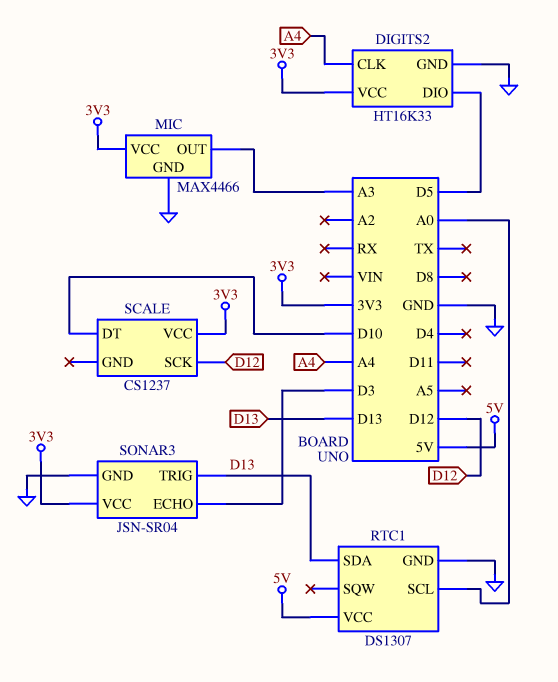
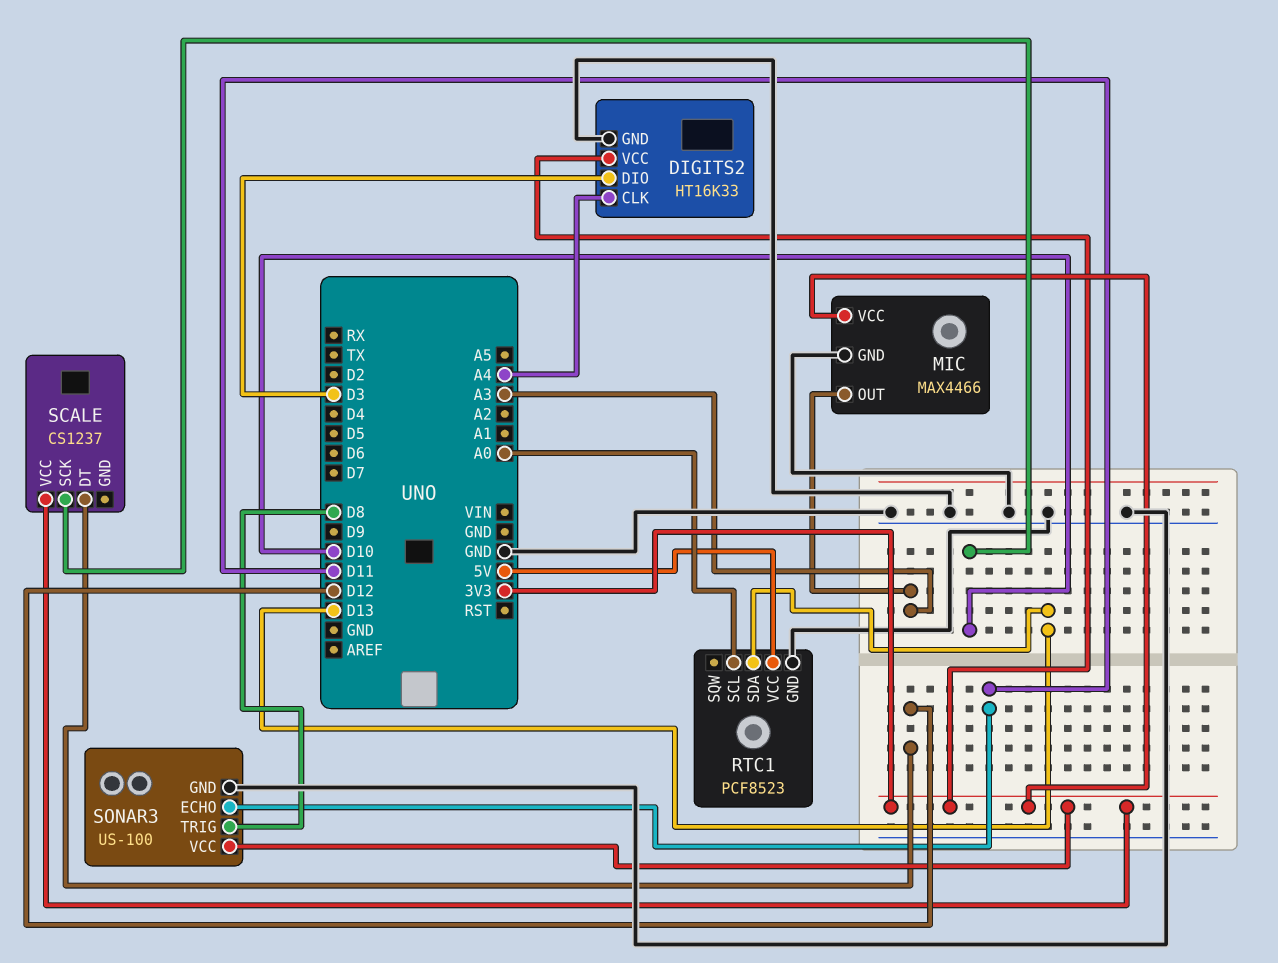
DIGITS2 pin DIO: D5 -> D3
RTC1: DS1307 -> PCF8523
SCALE pin DT: D10 -> D12
SCALE pin SCK: D12 -> D10
SONAR3: JSN-SR04 -> US-100
SONAR3 pin ECHO: D3 -> D11
SONAR3 pin TRIG: D13 -> D8

